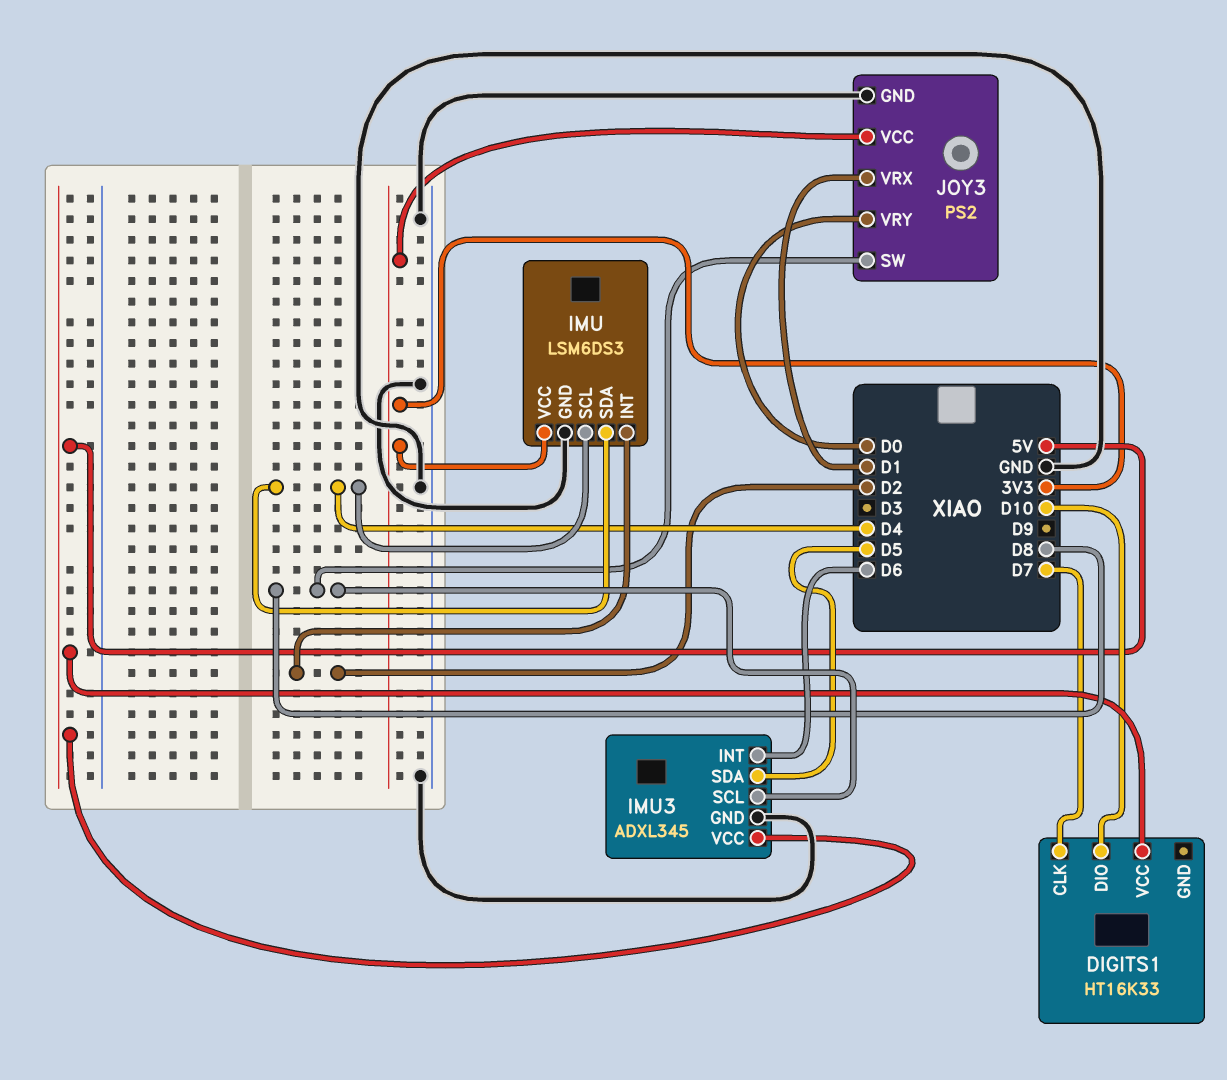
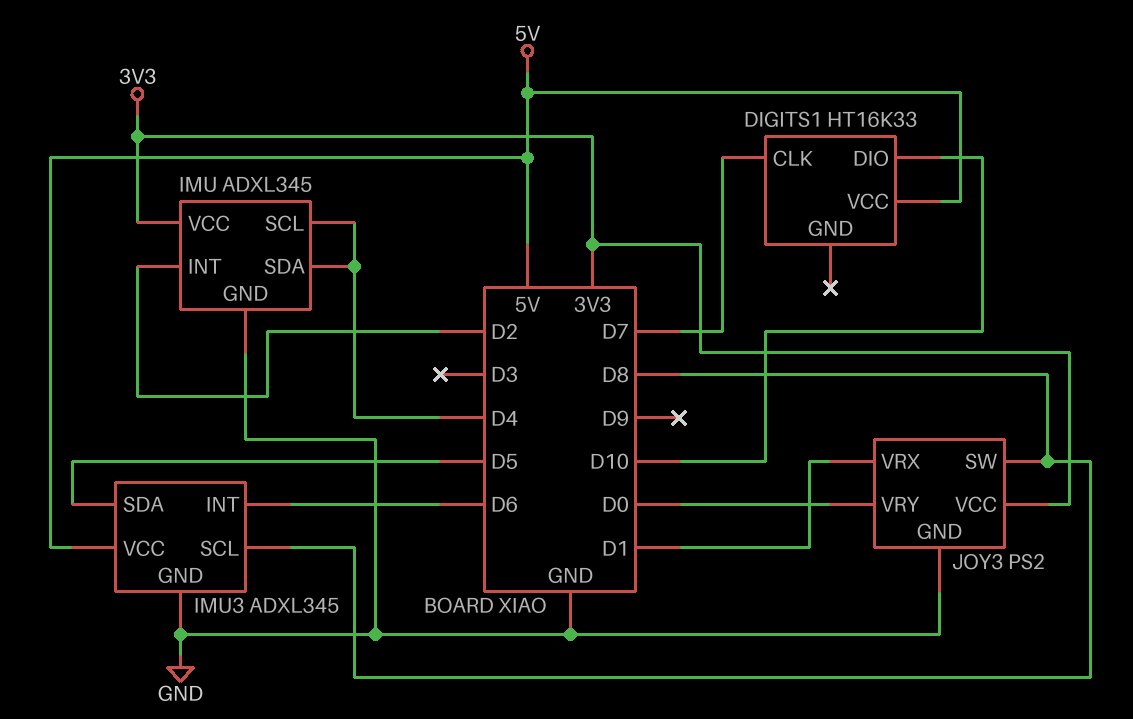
IMU: LSM6DS3 -> ADXL345

